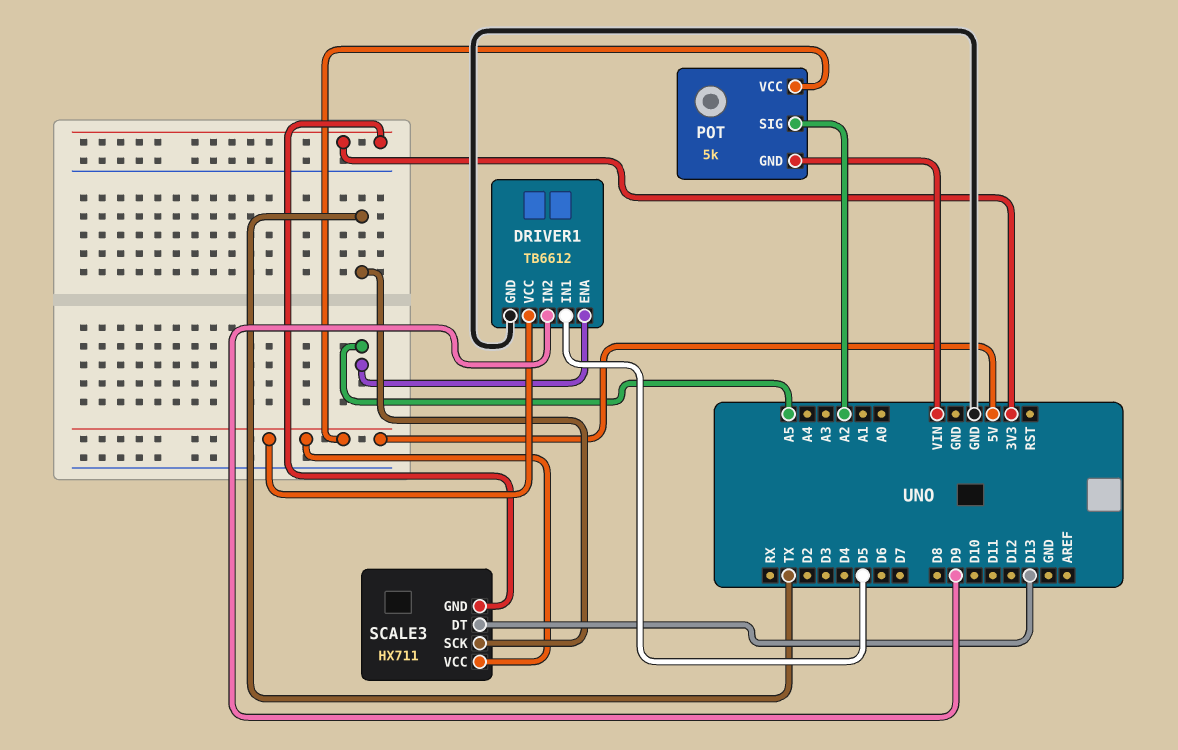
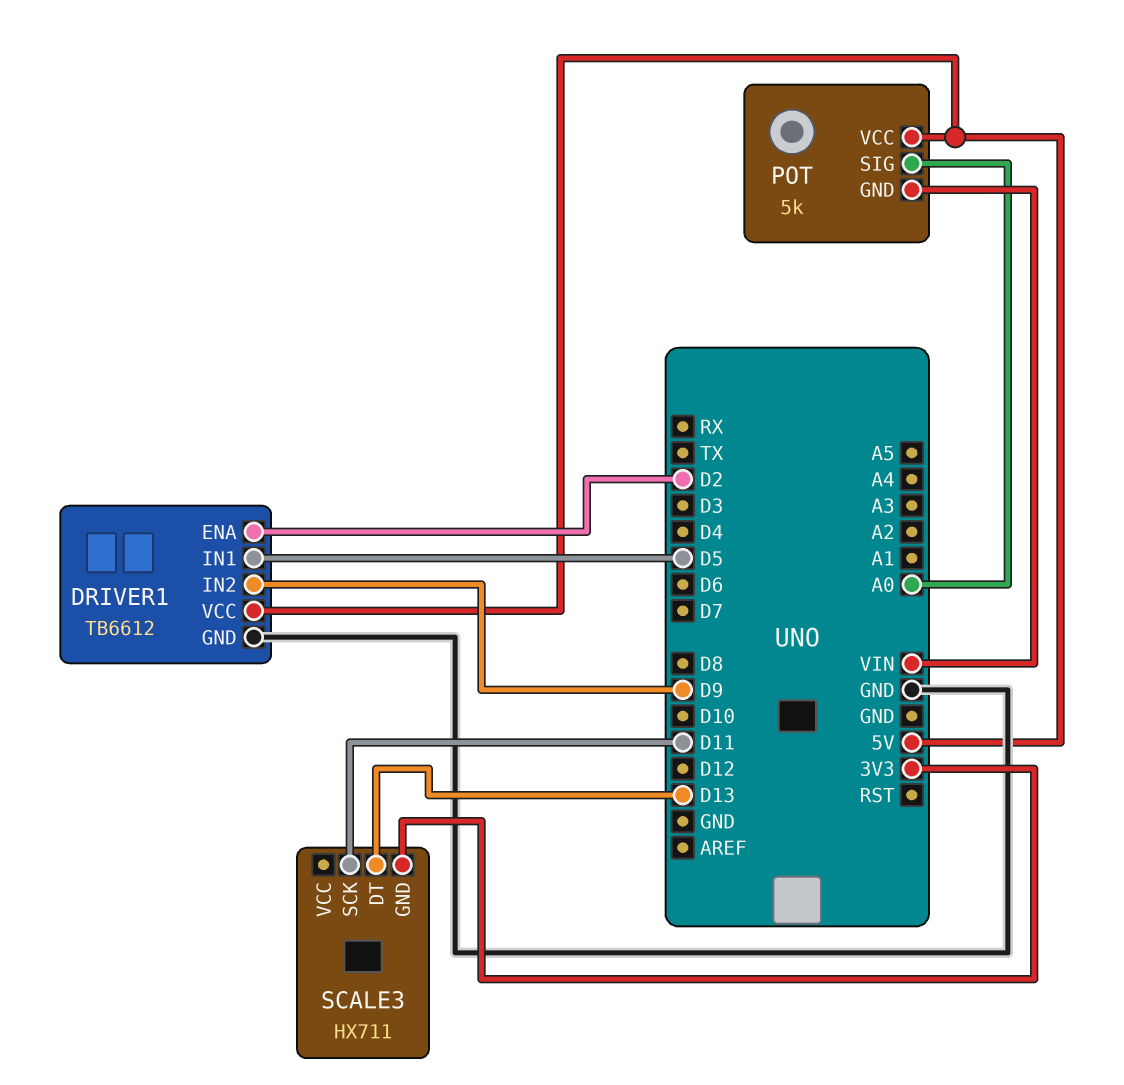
DRIVER1 pin ENA: A5 -> D2
POT pin SIG: A2 -> A0
SCALE3 pin SCK: TX -> D11
SCALE3 pin VCC: 5V -> none

